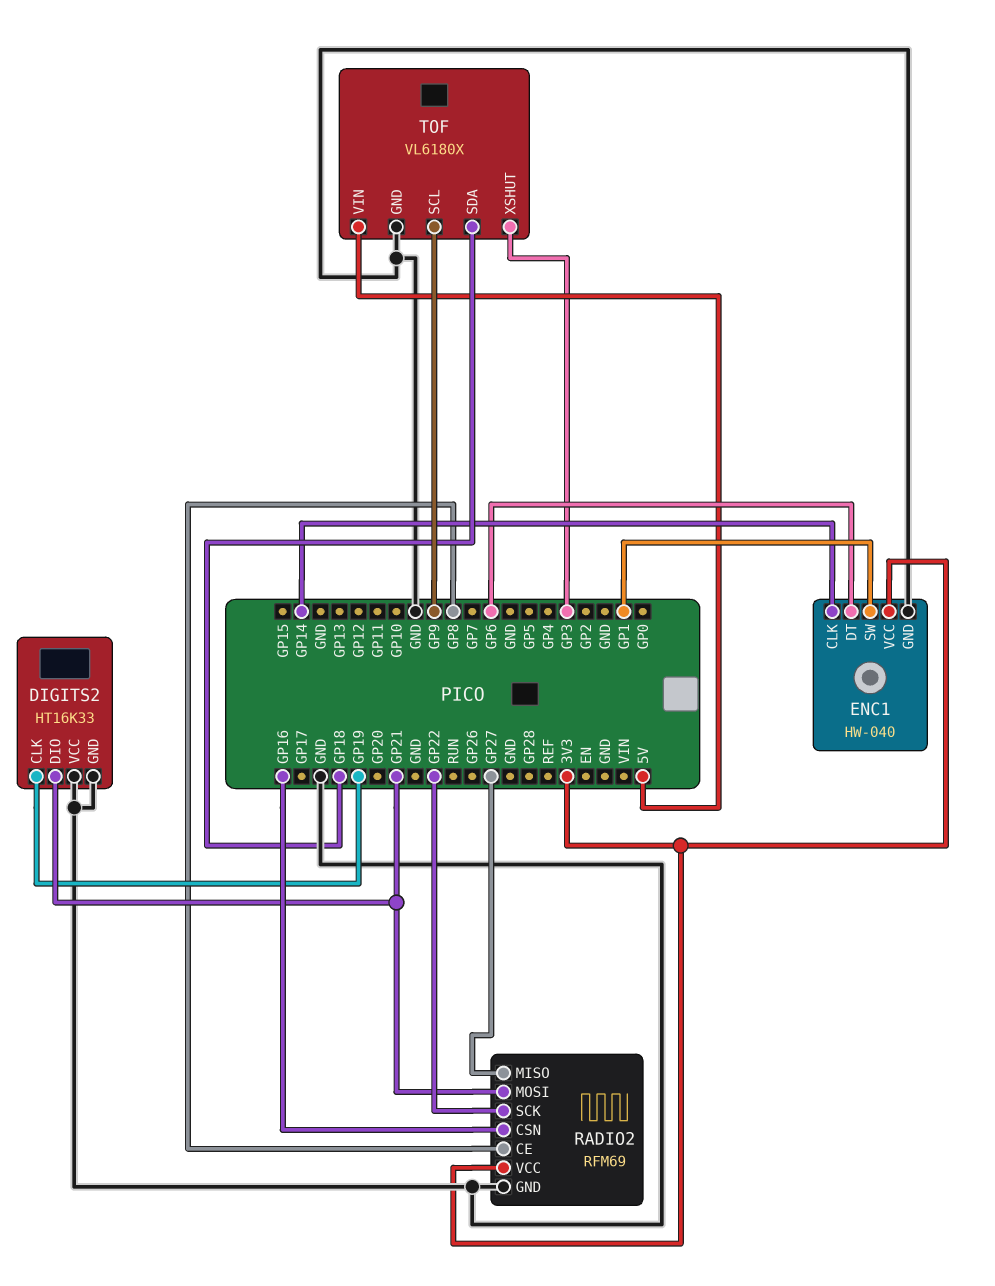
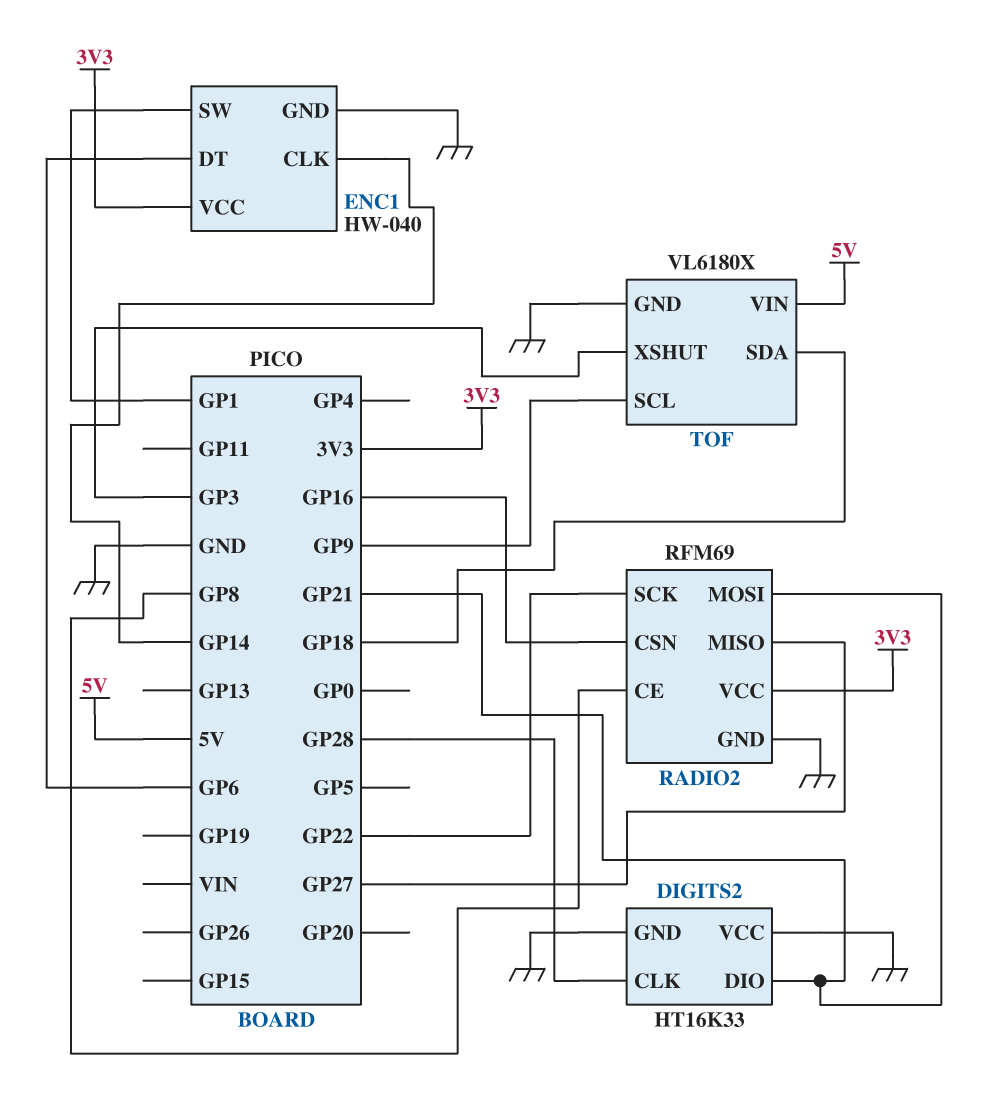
DIGITS2 pin CLK: GP19 -> GP28

